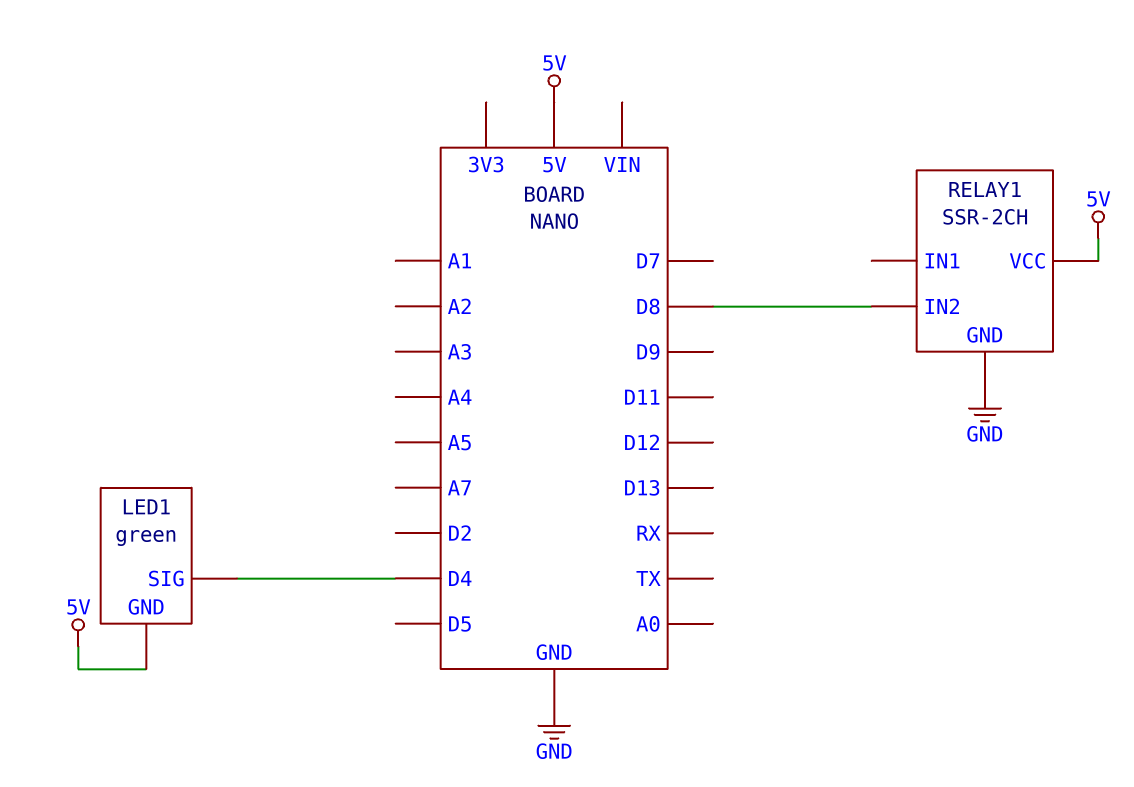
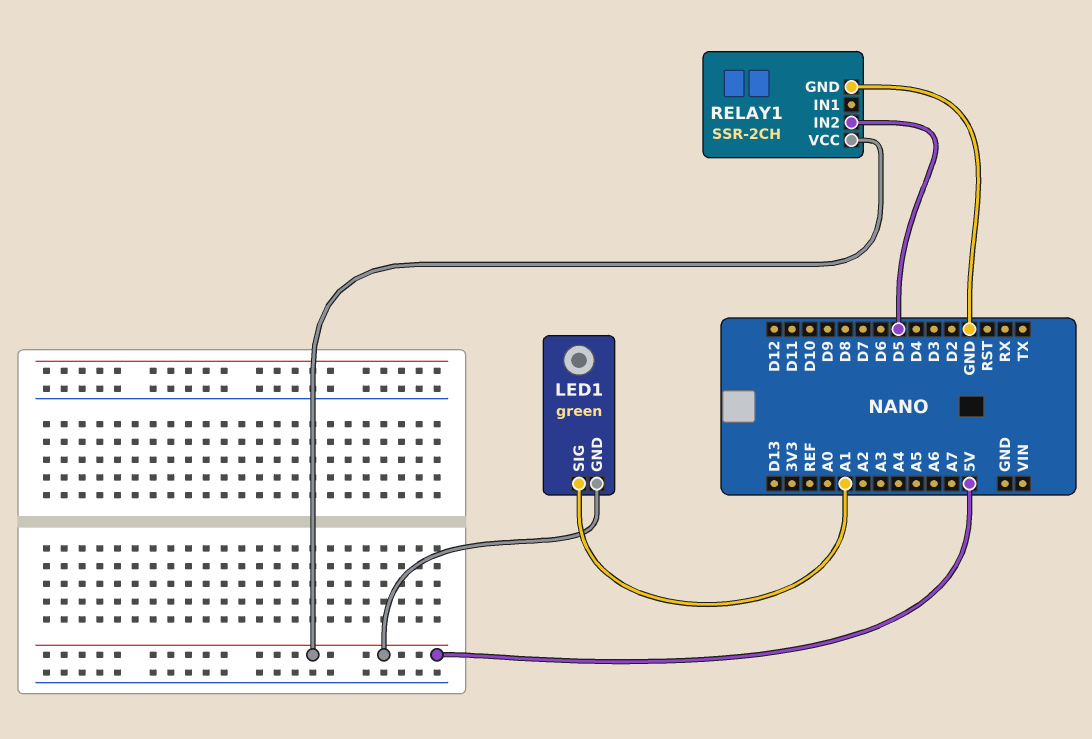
LED1 pin SIG: D4 -> A1
RELAY1 pin IN2: D8 -> D5

